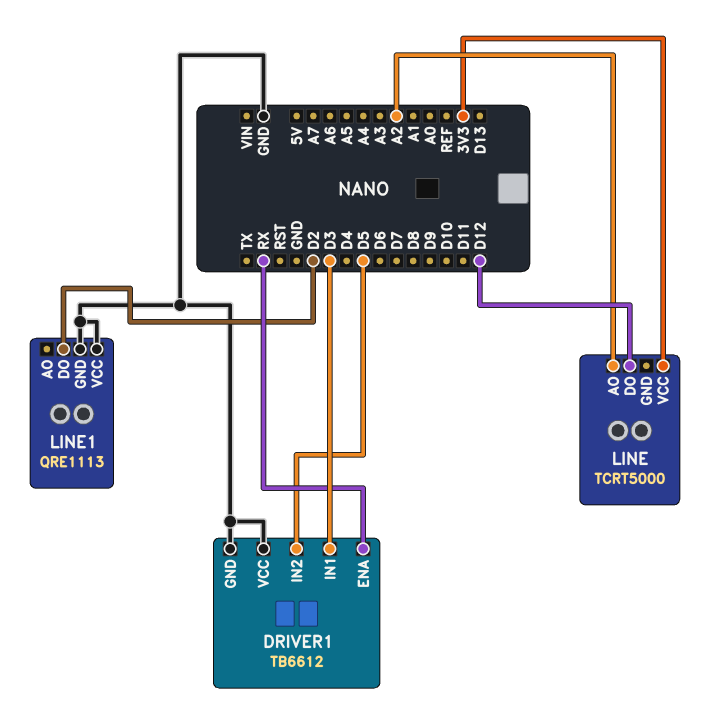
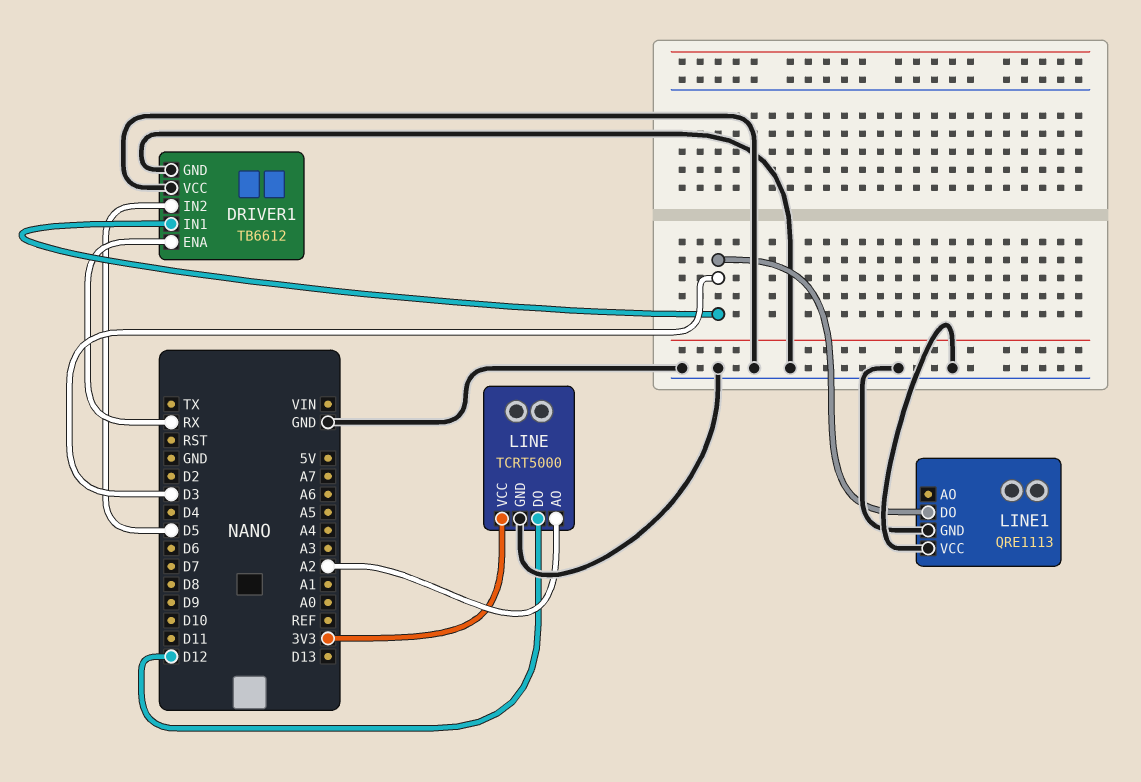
LINE pin GND: none -> GND
LINE1 pin DO: D2 -> D3

